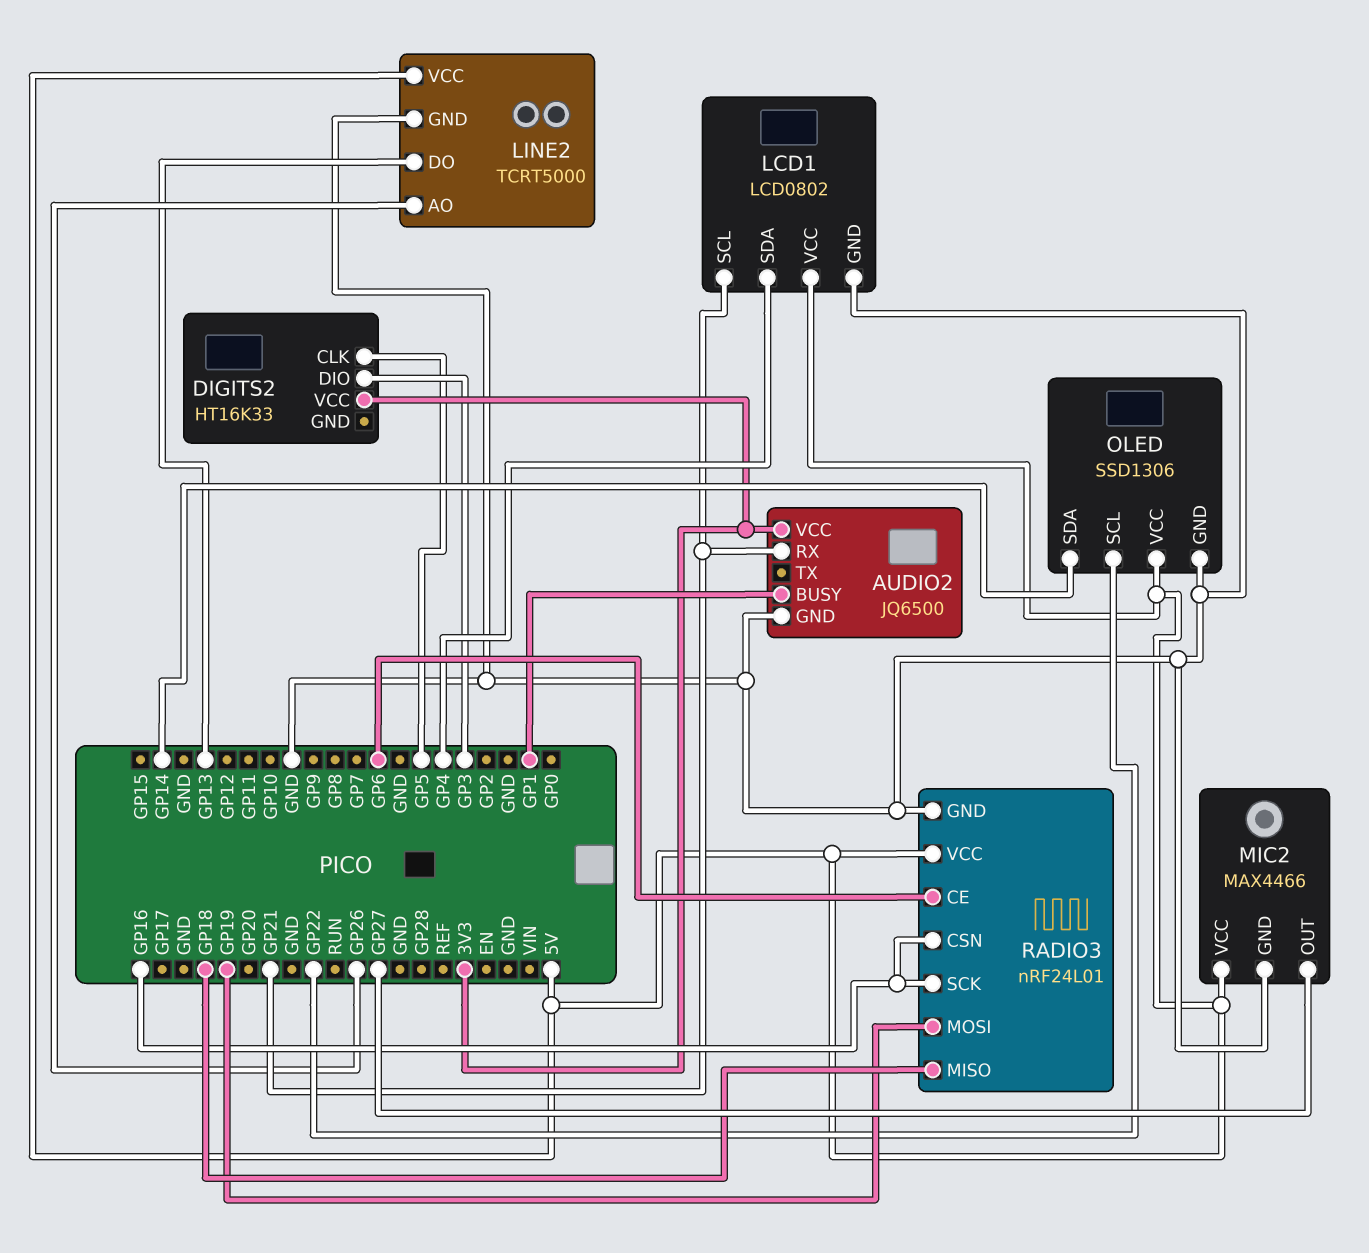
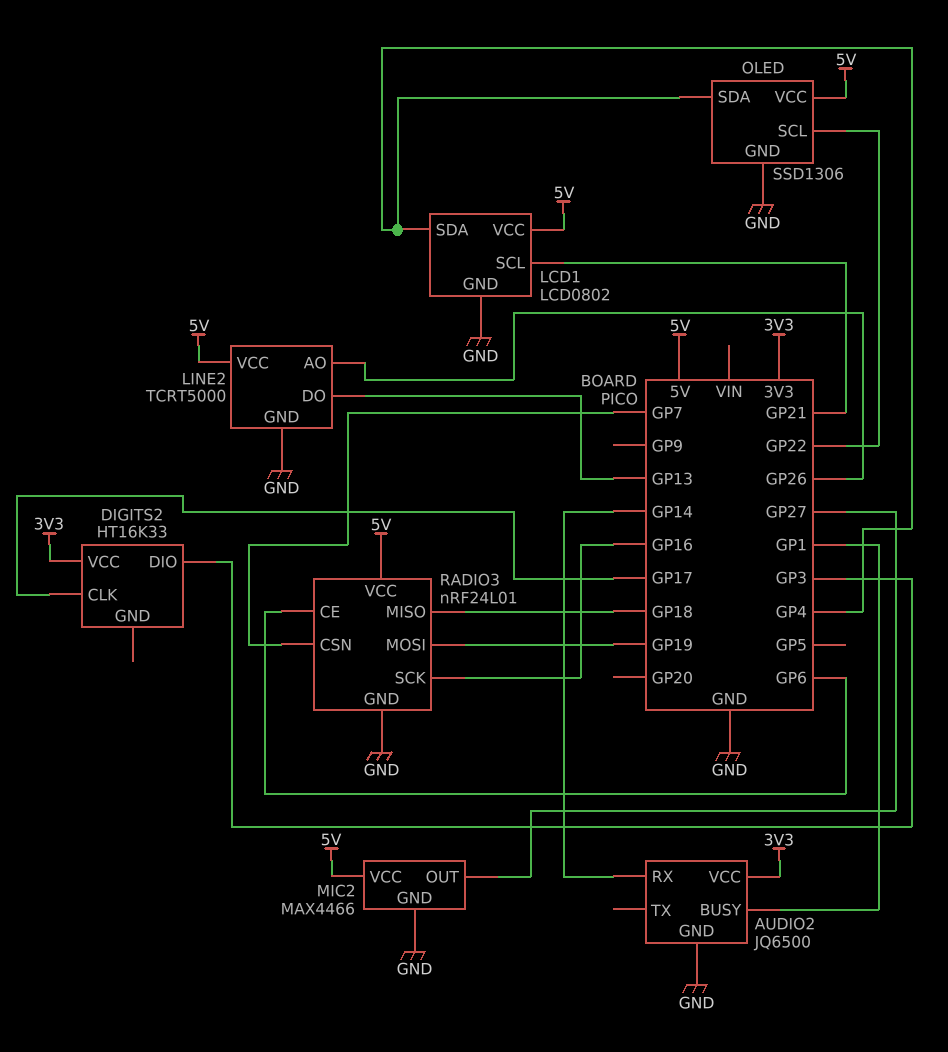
AUDIO2 pin RX: GP21 -> GP14
DIGITS2 pin CLK: GP5 -> GP17
OLED pin SDA: GP14 -> GP4
RADIO3 pin CSN: GP16 -> GP7

